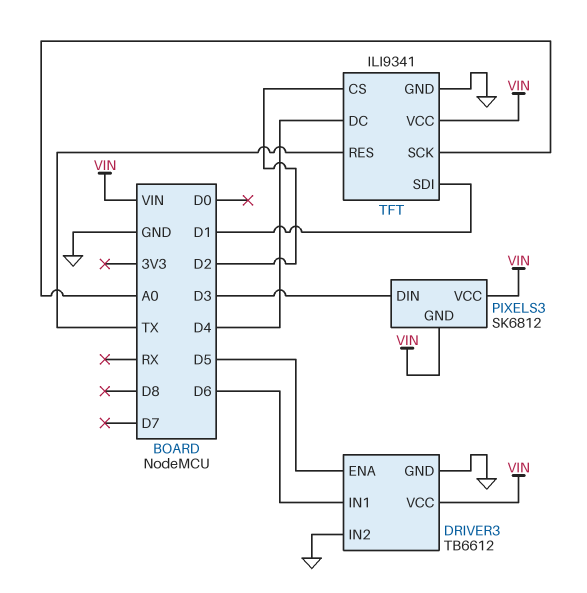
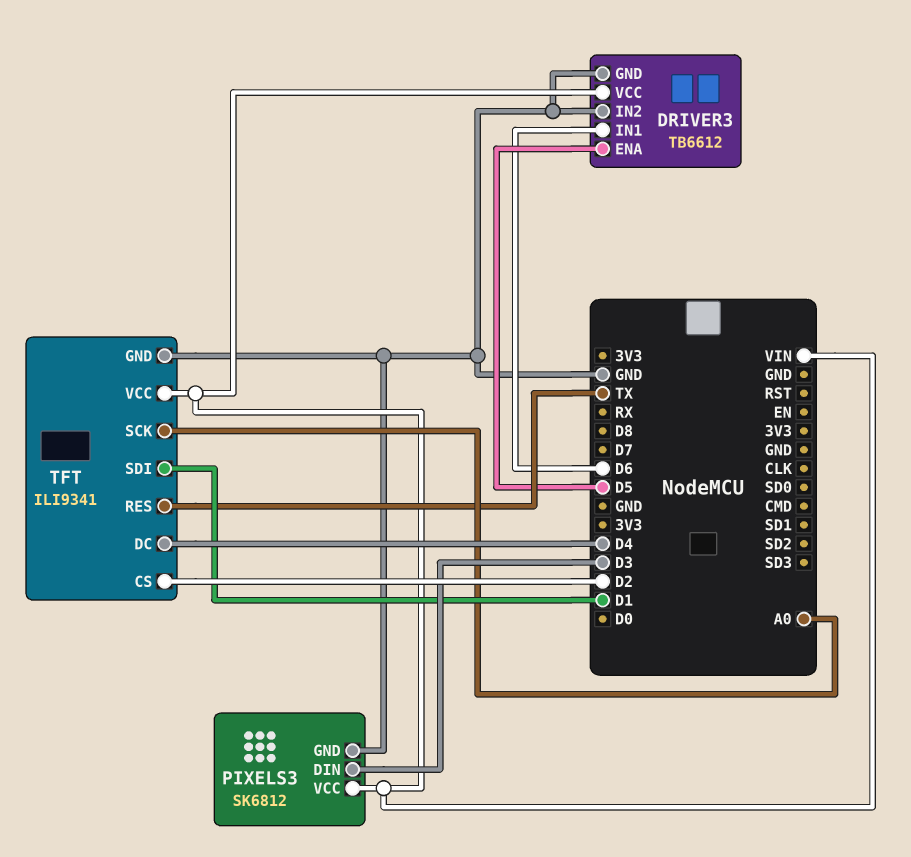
PIXELS3 pin GND: VIN -> GND

